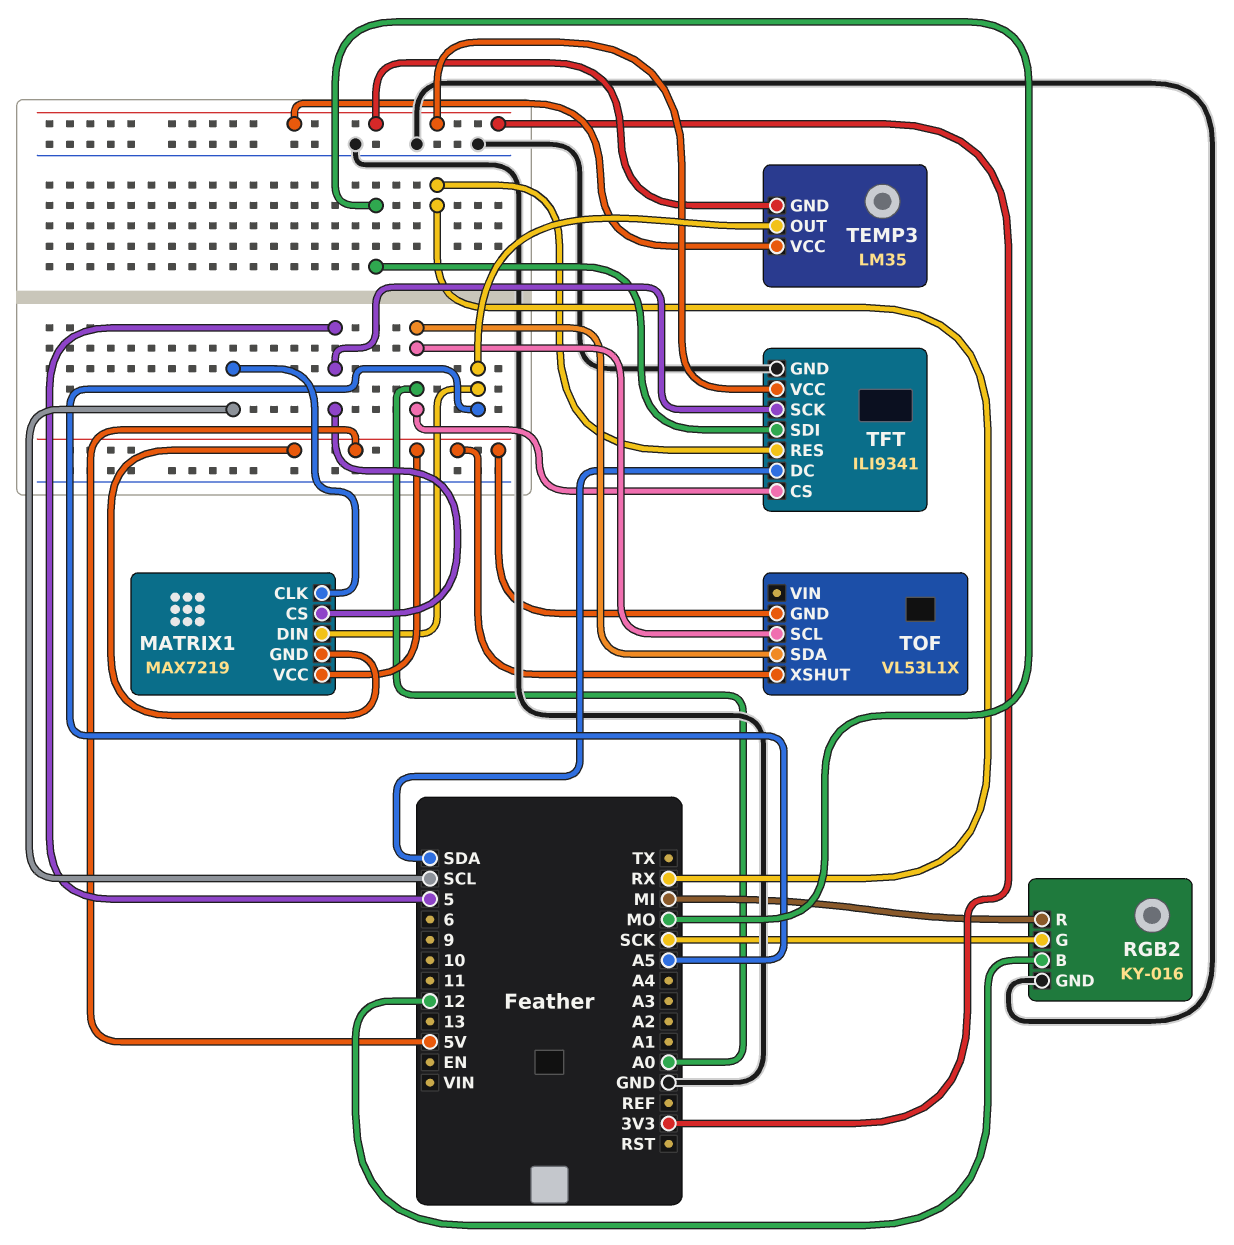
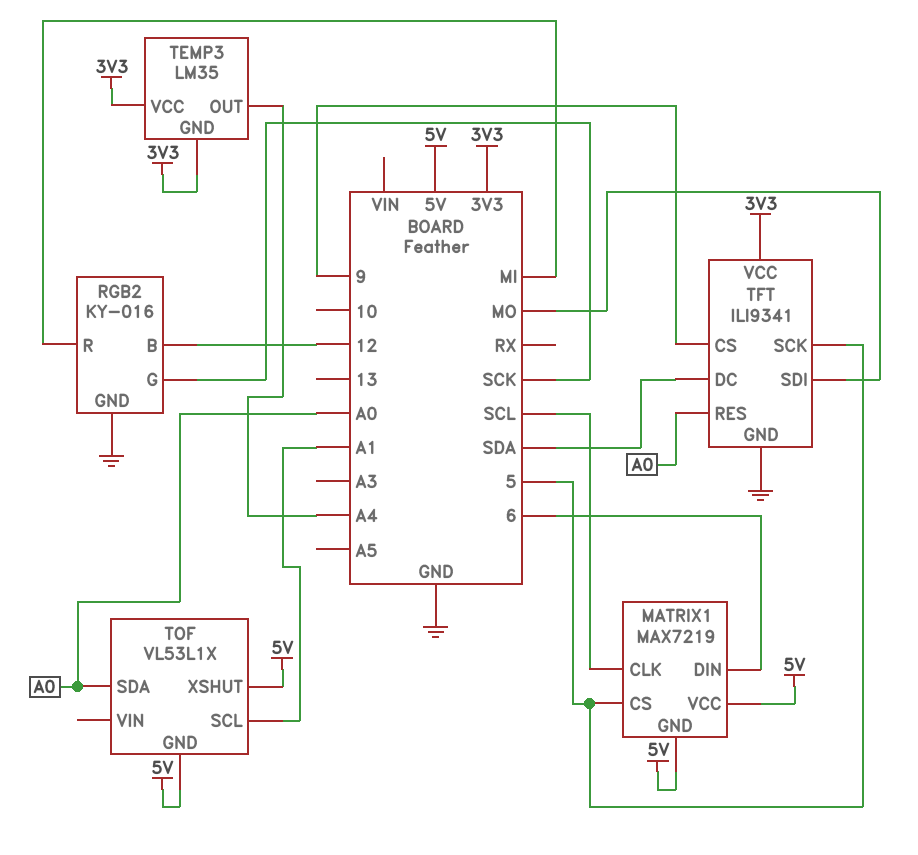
MATRIX1 pin DIN: A5 -> 6
TEMP3 pin OUT: A5 -> A4
TFT pin CS: A0 -> 9
TFT pin RES: RX -> A0
TOF pin SCL: A0 -> A1

